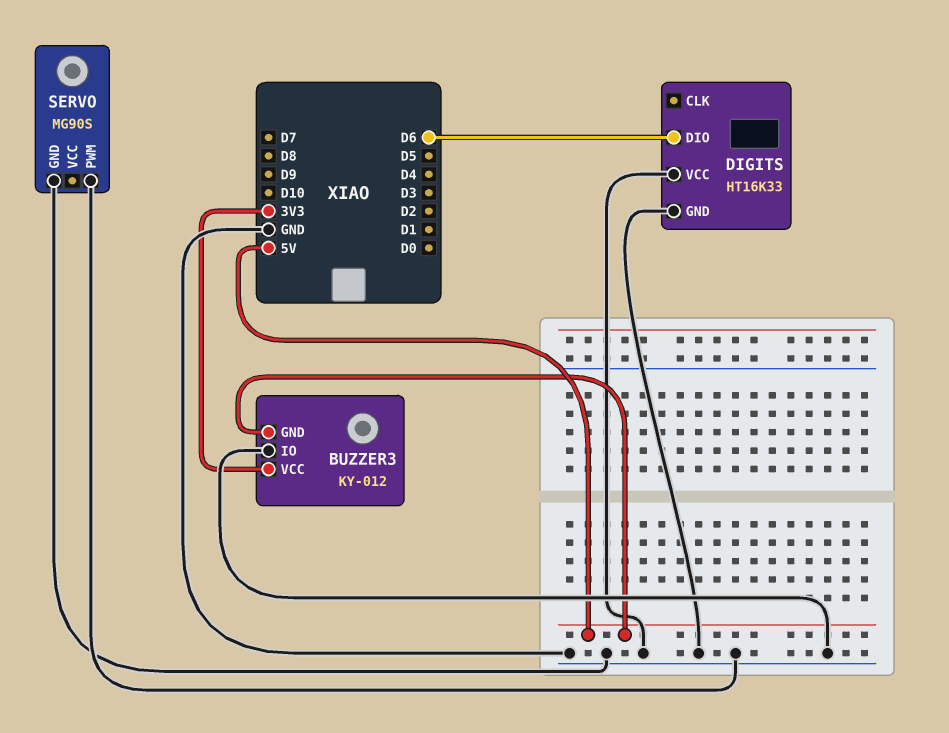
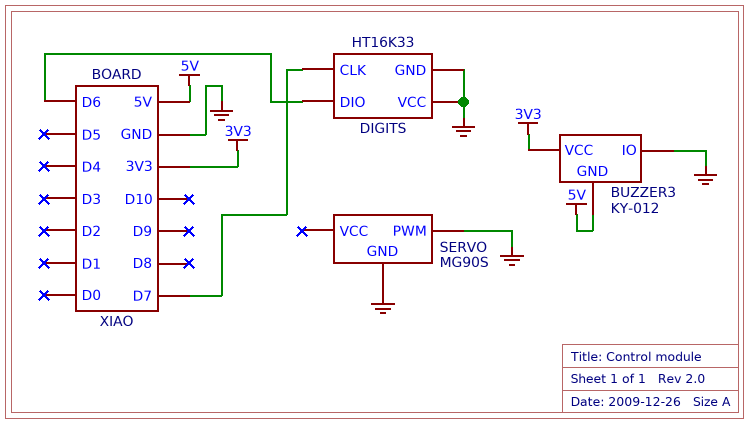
DIGITS pin CLK: none -> D7

